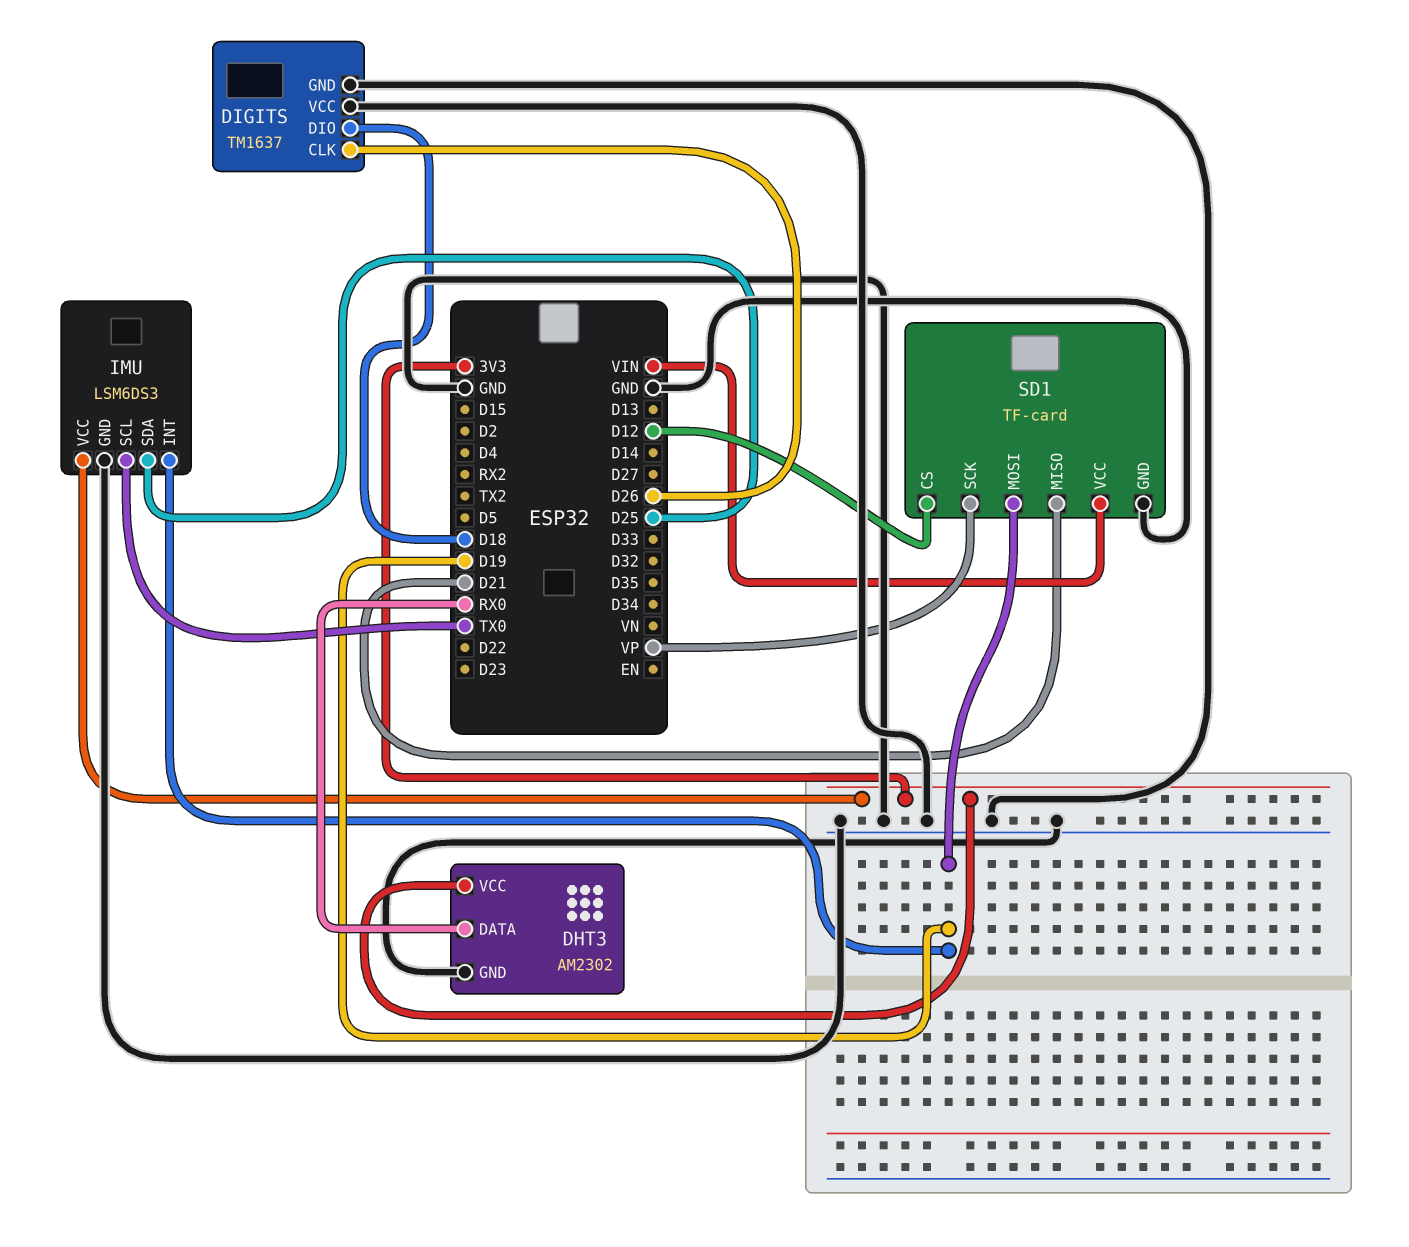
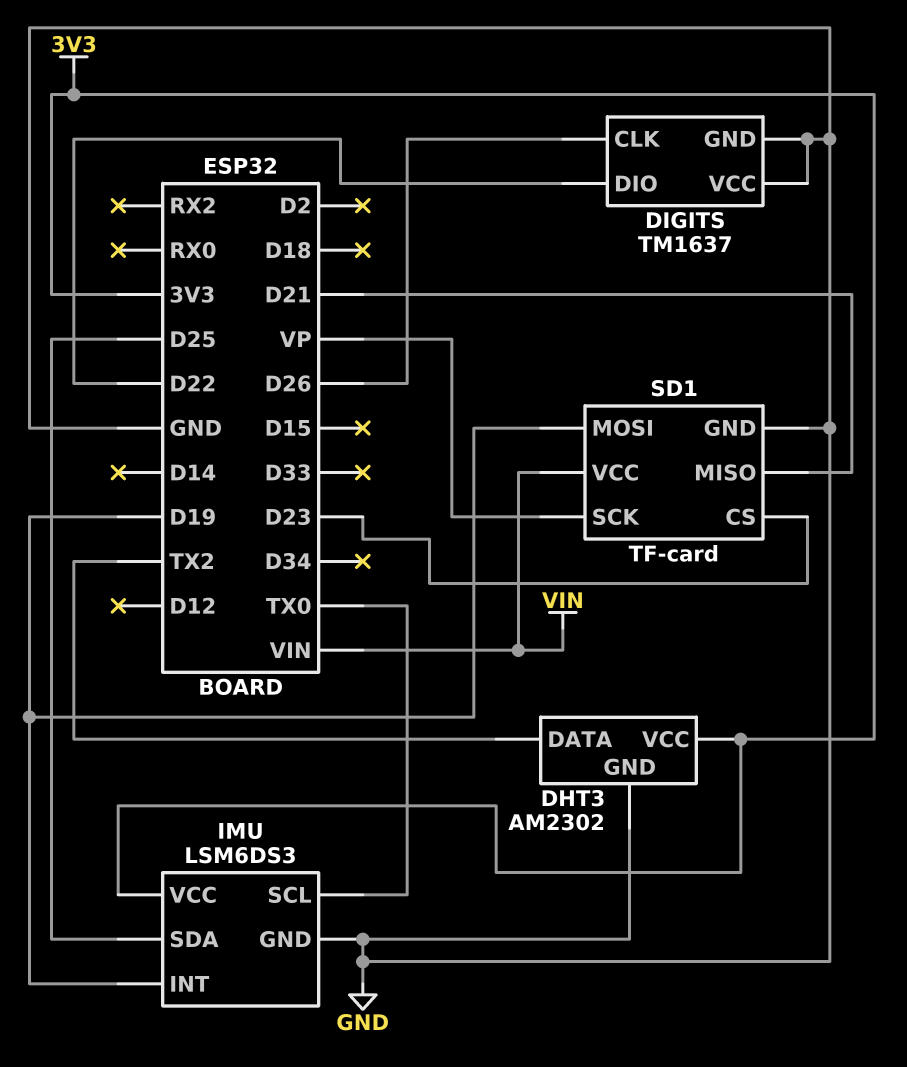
DHT3 pin DATA: RX0 -> TX2
DIGITS pin DIO: D18 -> D22
SD1 pin CS: D12 -> D23

